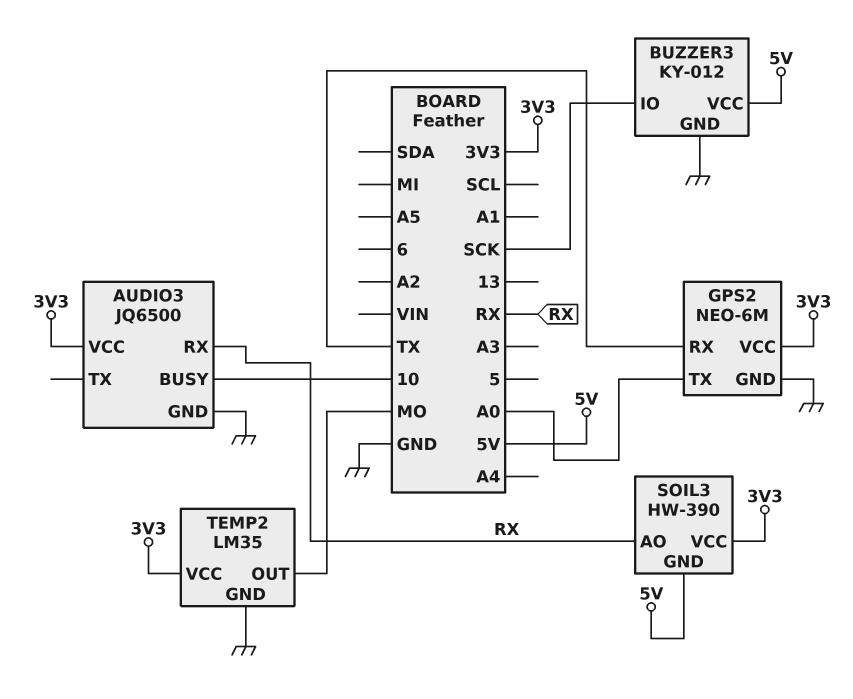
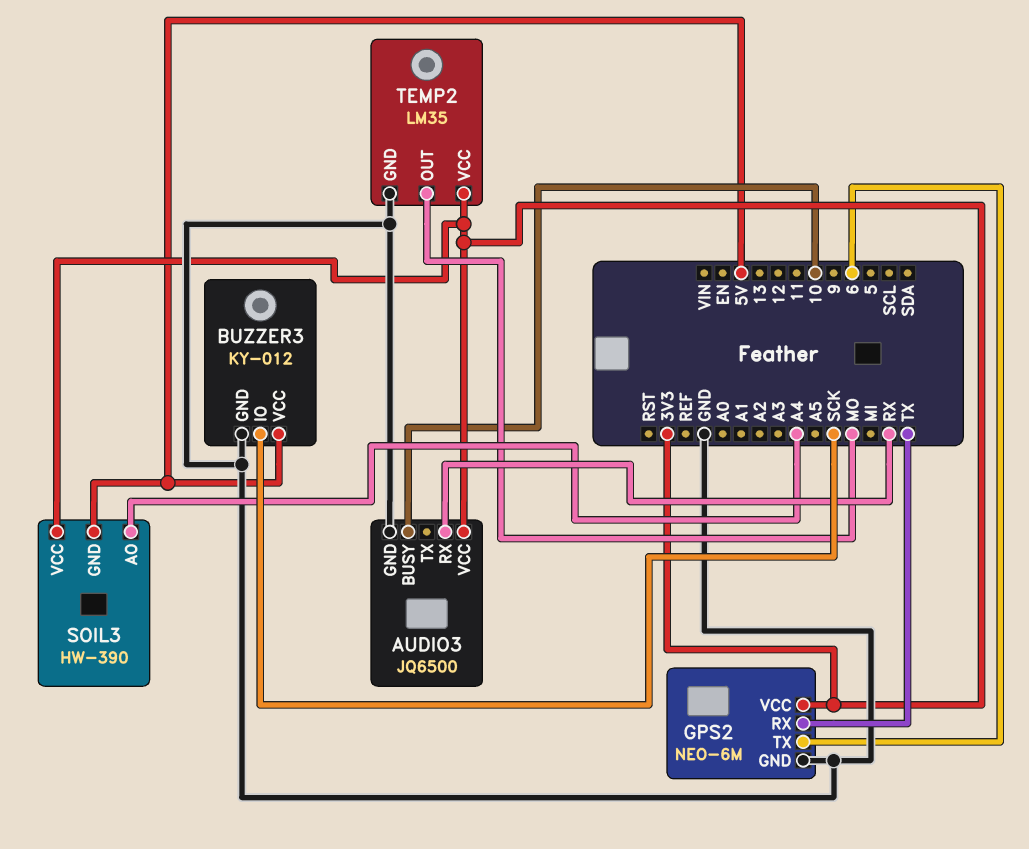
GPS2 pin TX: A0 -> 6
SOIL3 pin AO: RX -> A4

